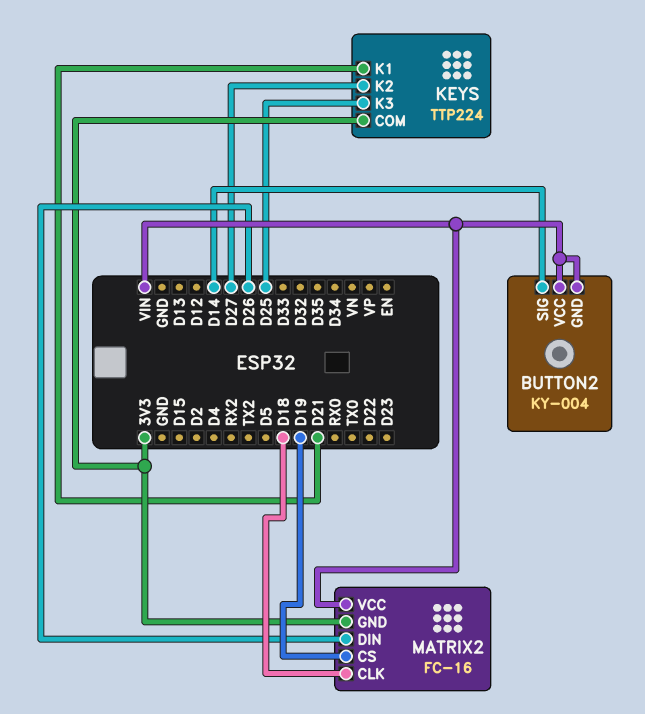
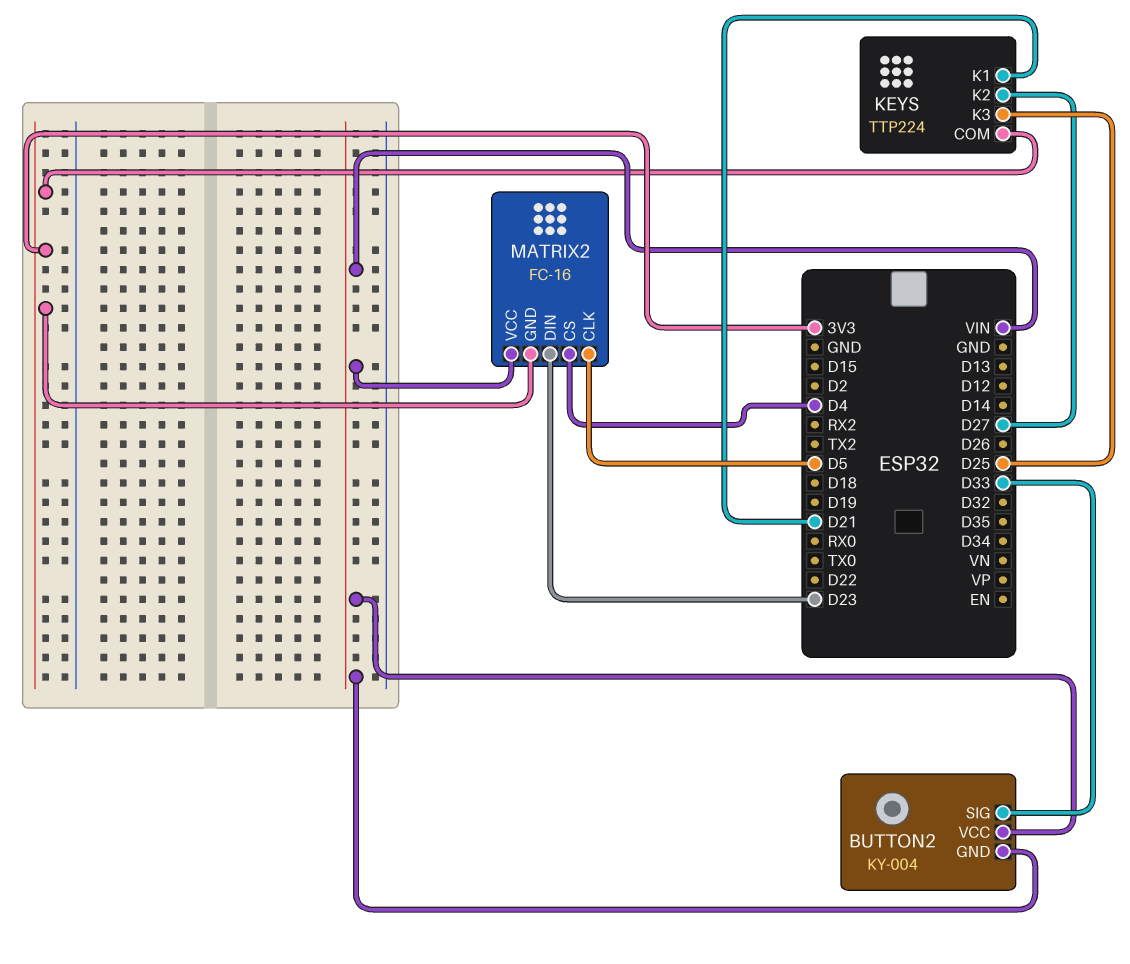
BUTTON2 pin SIG: D14 -> D33
MATRIX2 pin CLK: D18 -> D5
MATRIX2 pin CS: D19 -> D4
MATRIX2 pin DIN: D26 -> D23

